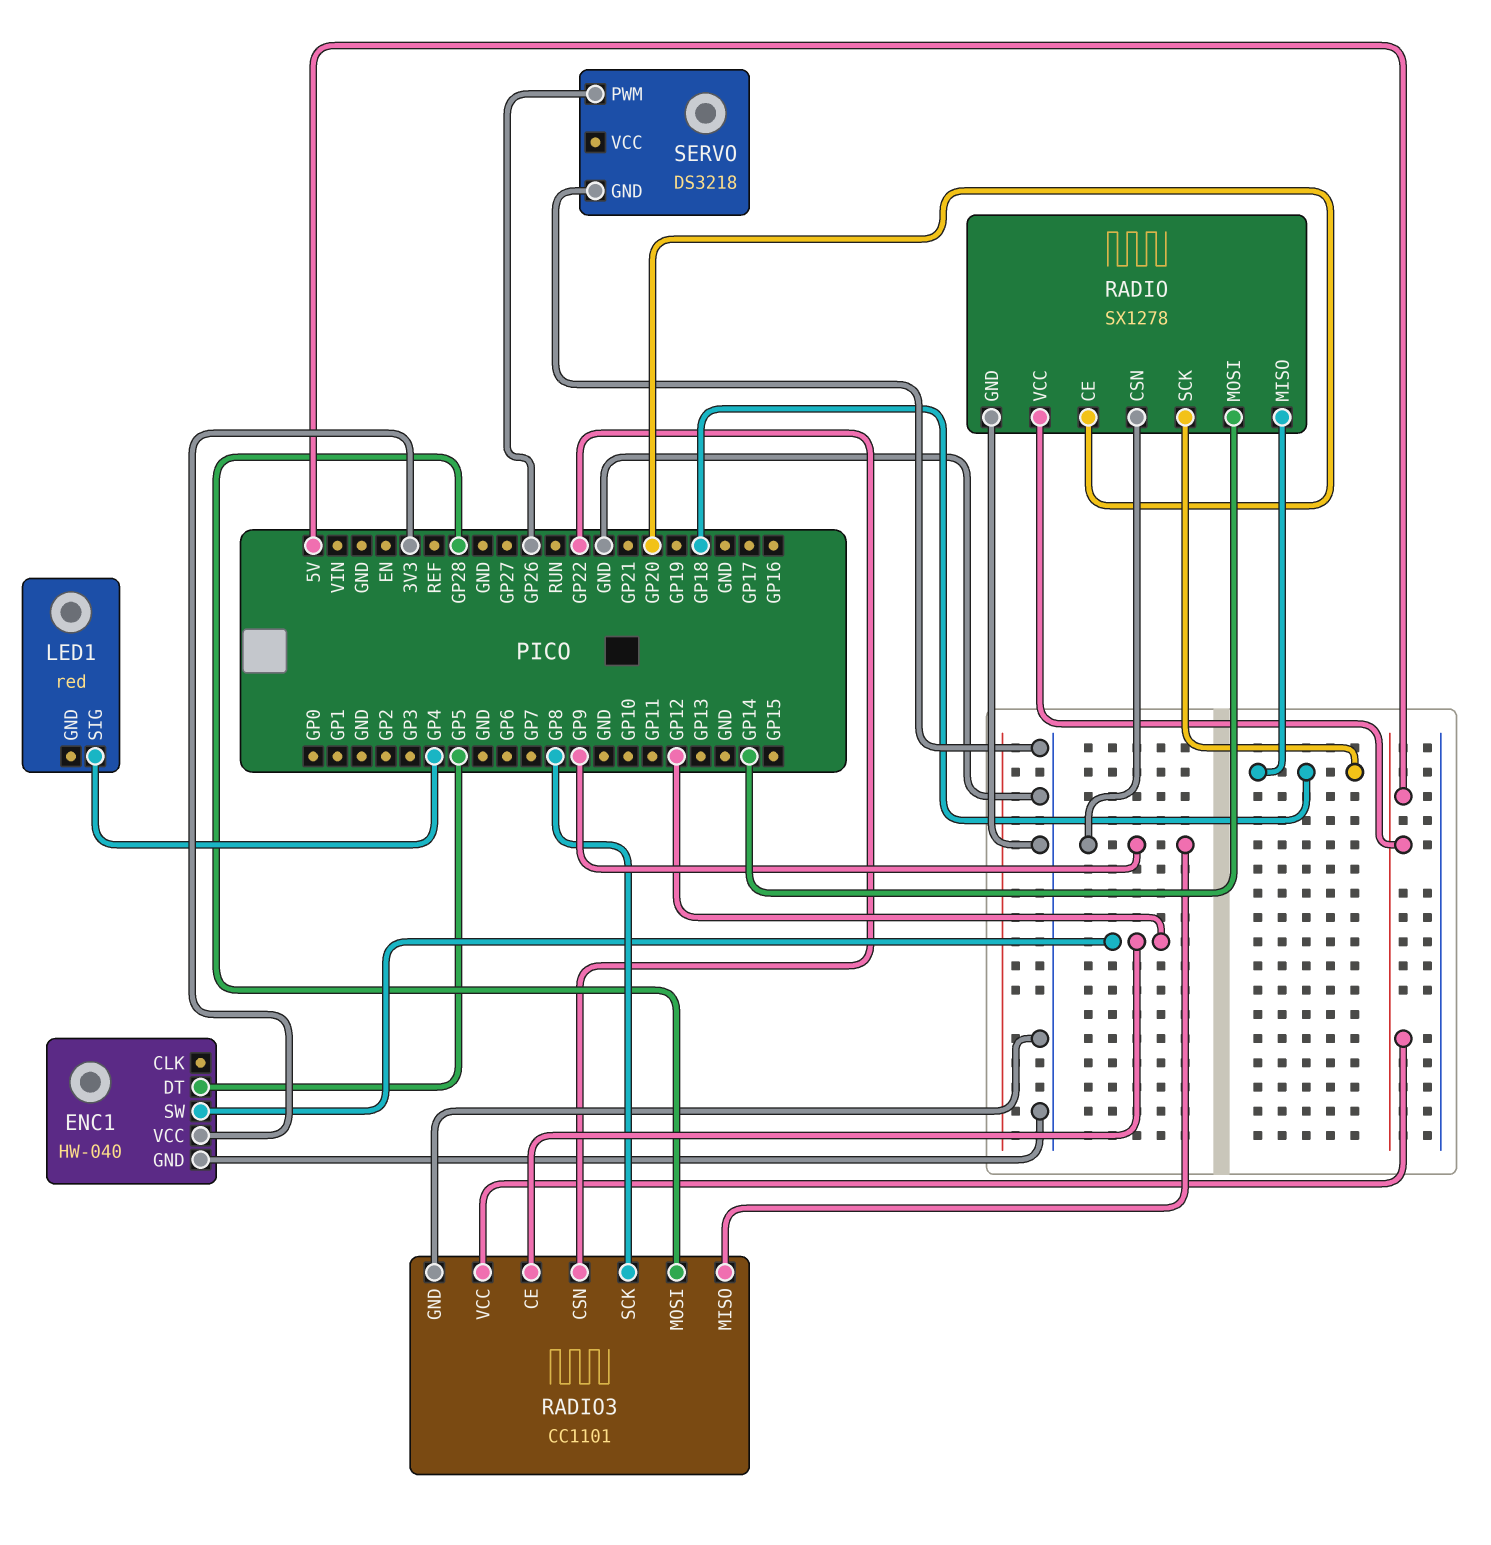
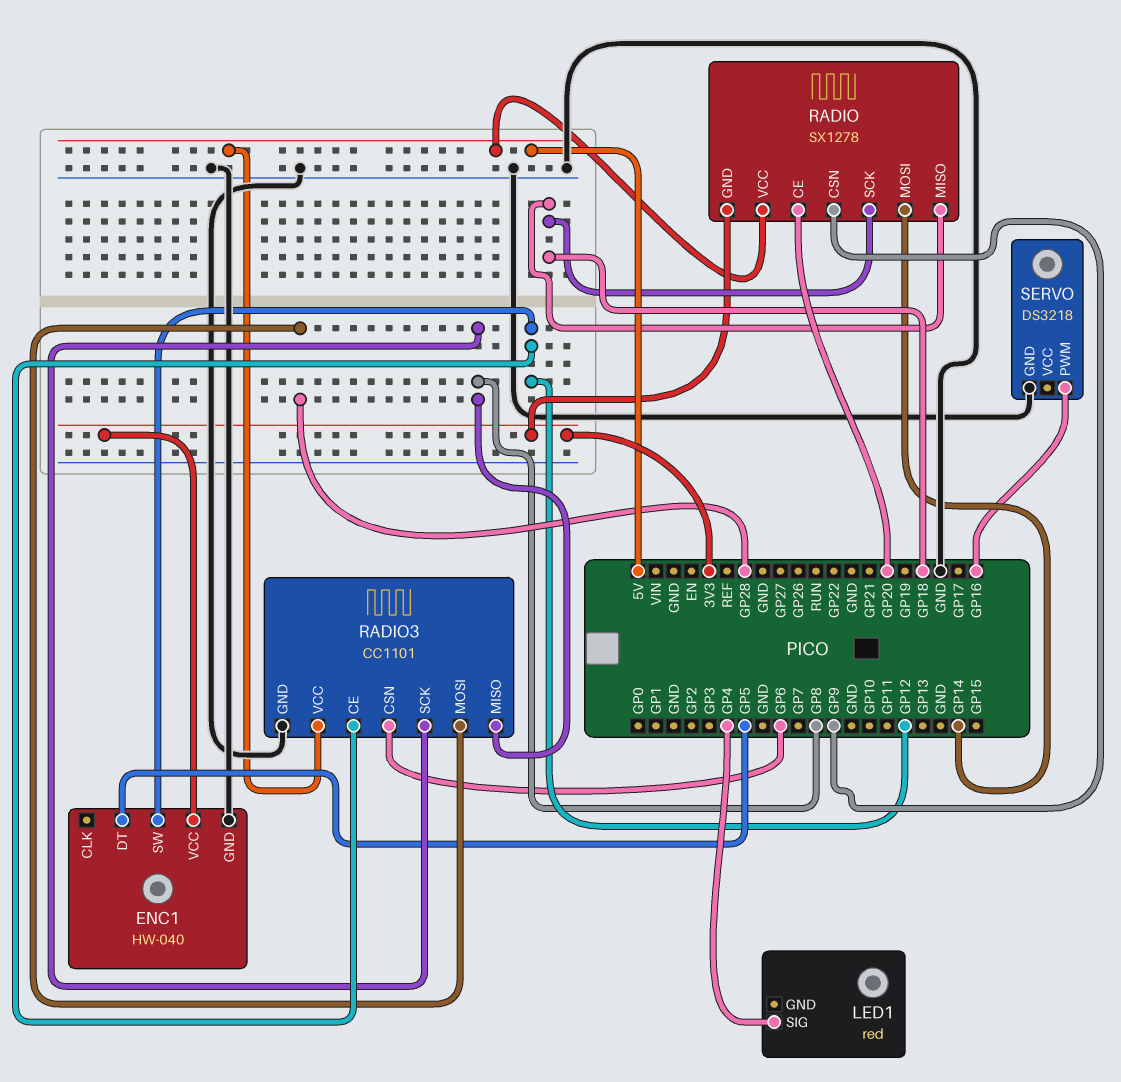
RADIO pin GND: GND -> 3V3
RADIO3 pin CSN: GP22 -> GP6
RADIO3 pin MISO: GP9 -> GP8
SERVO pin PWM: GP26 -> GP16

